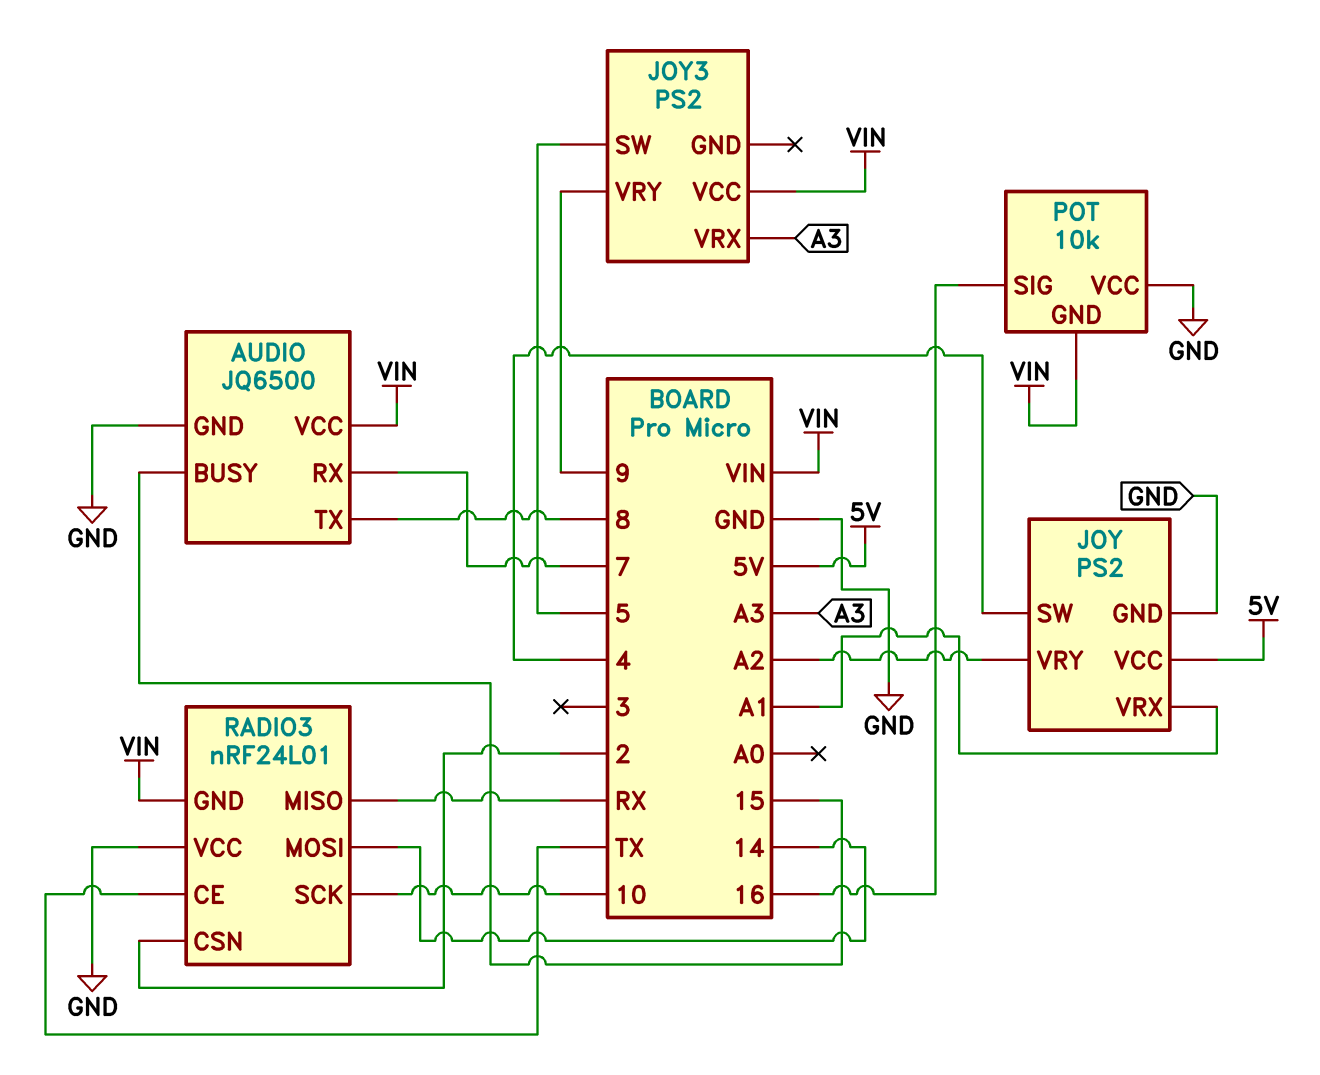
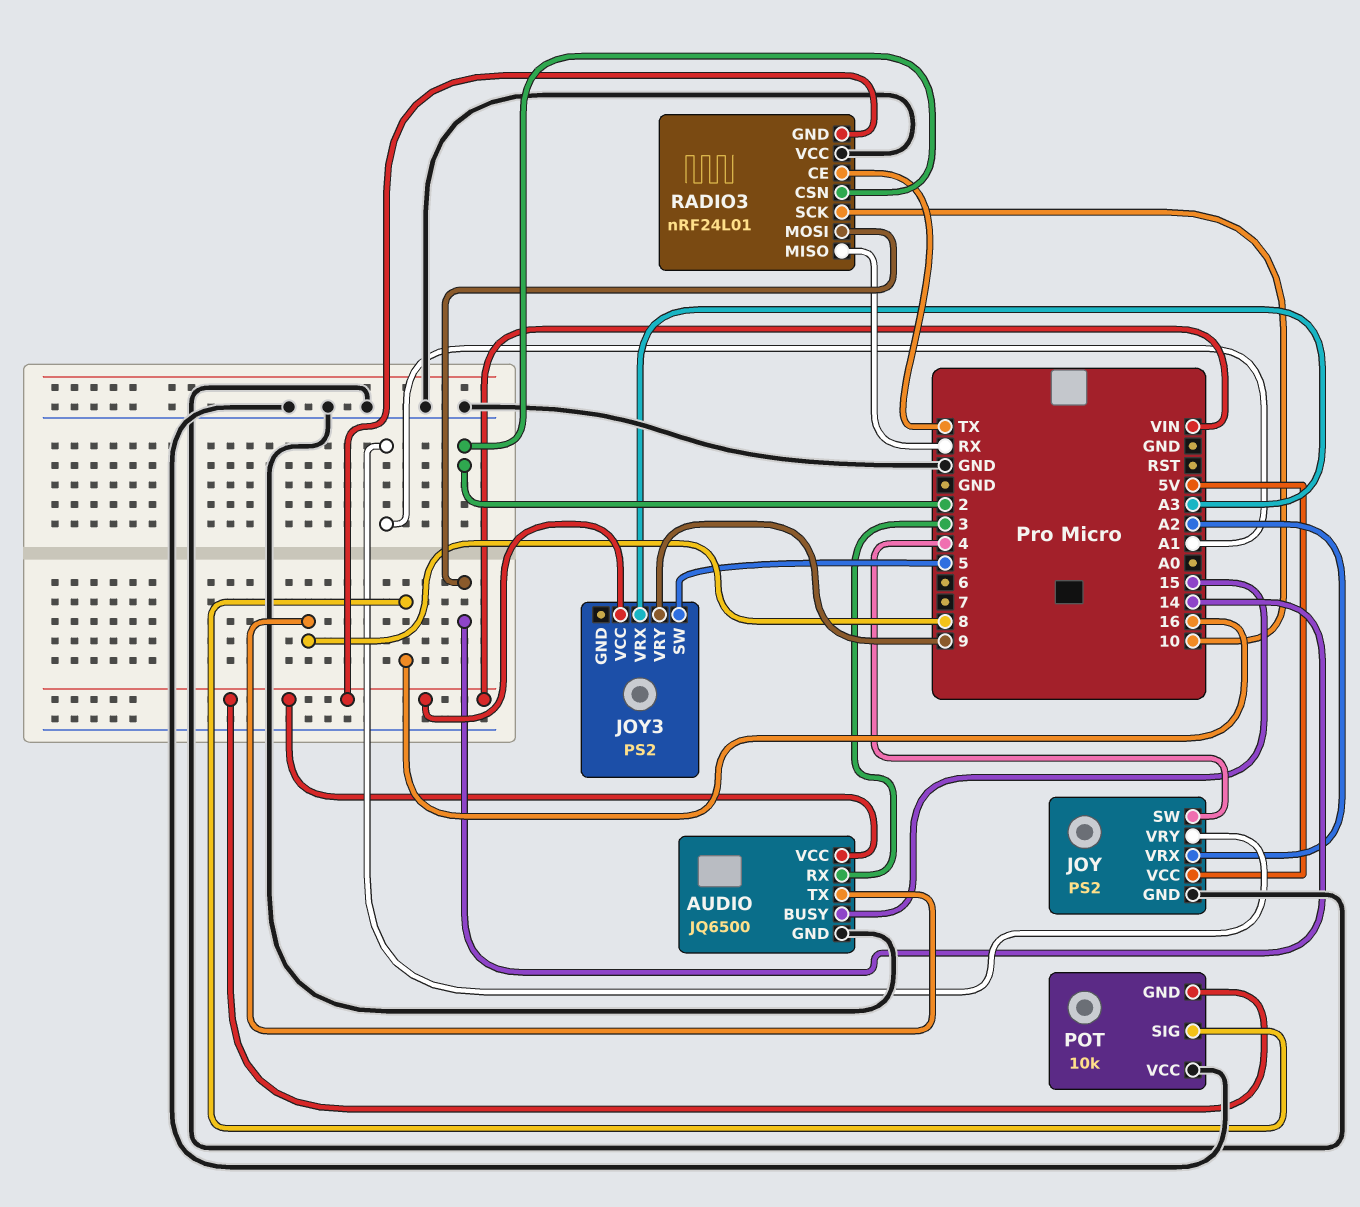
AUDIO pin RX: 7 -> 3
JOY pin VRX: A1 -> A2
JOY pin VRY: A2 -> A1

